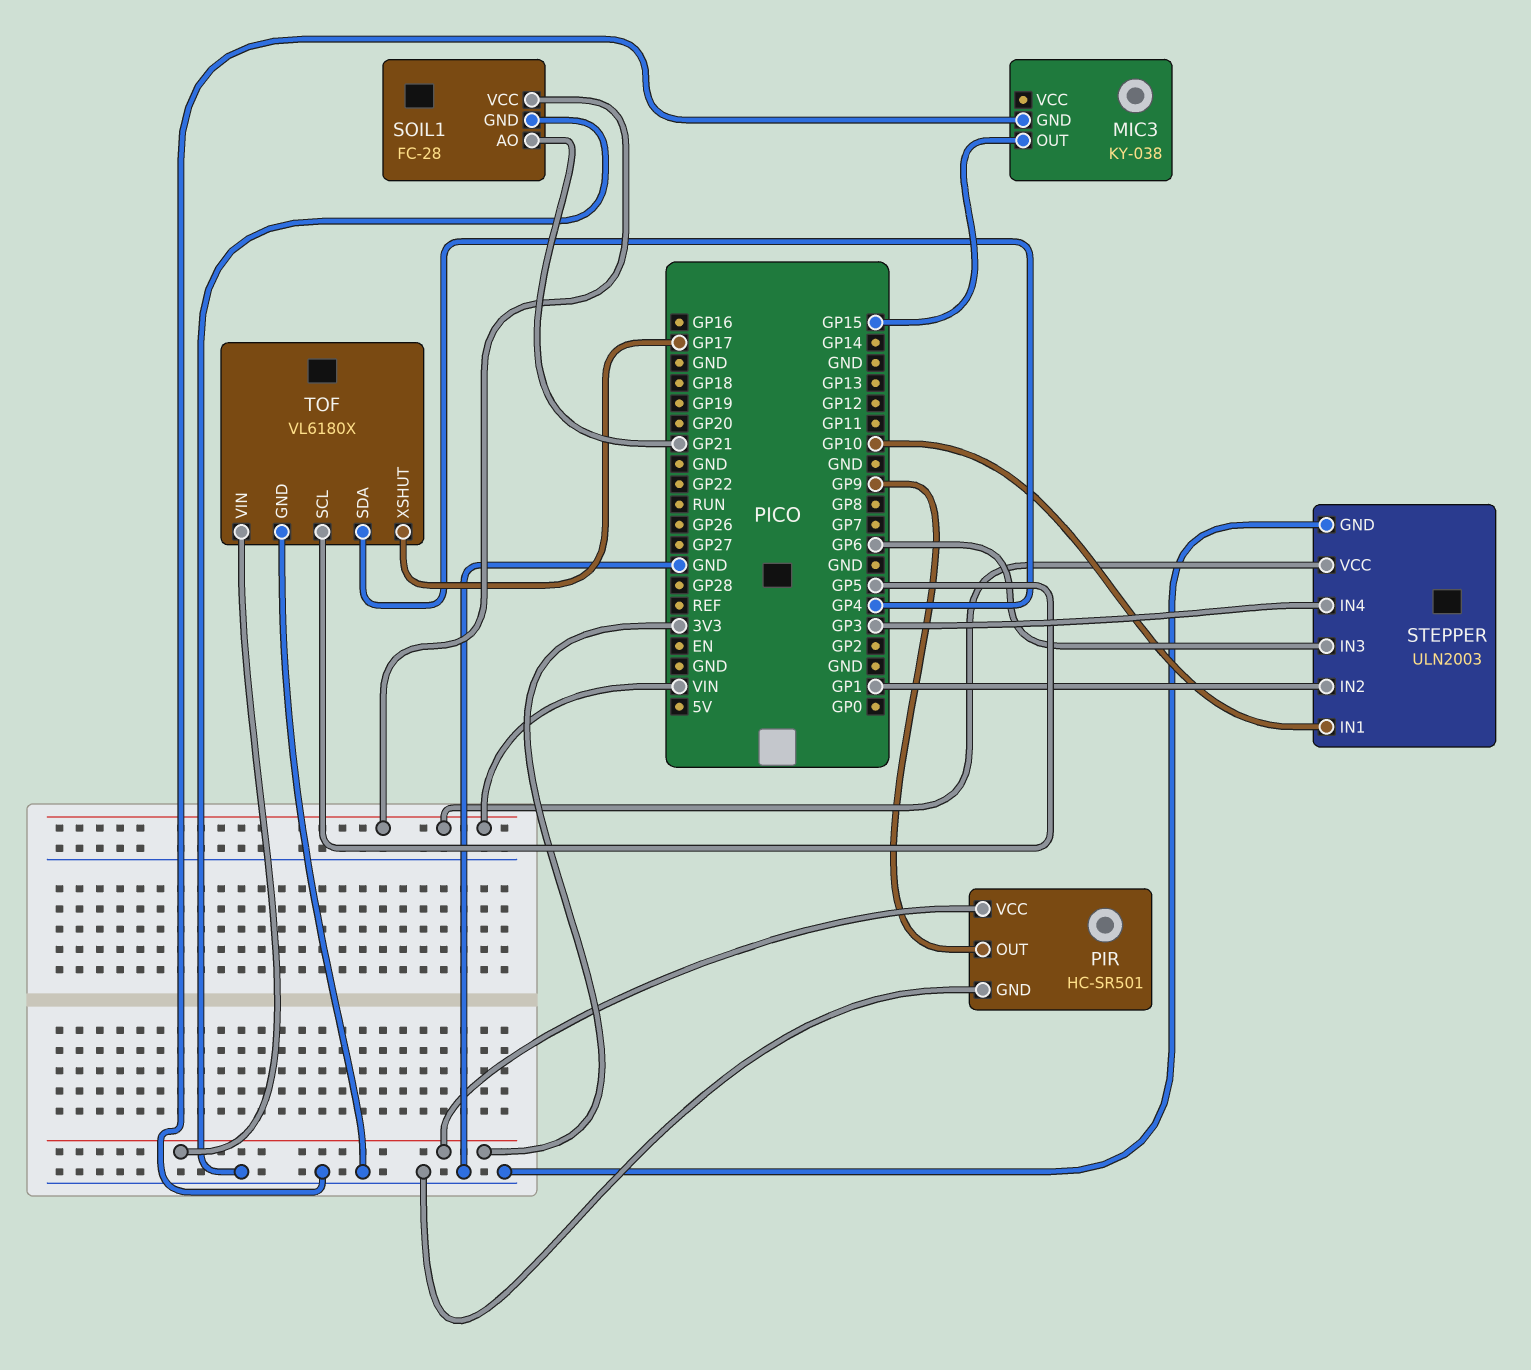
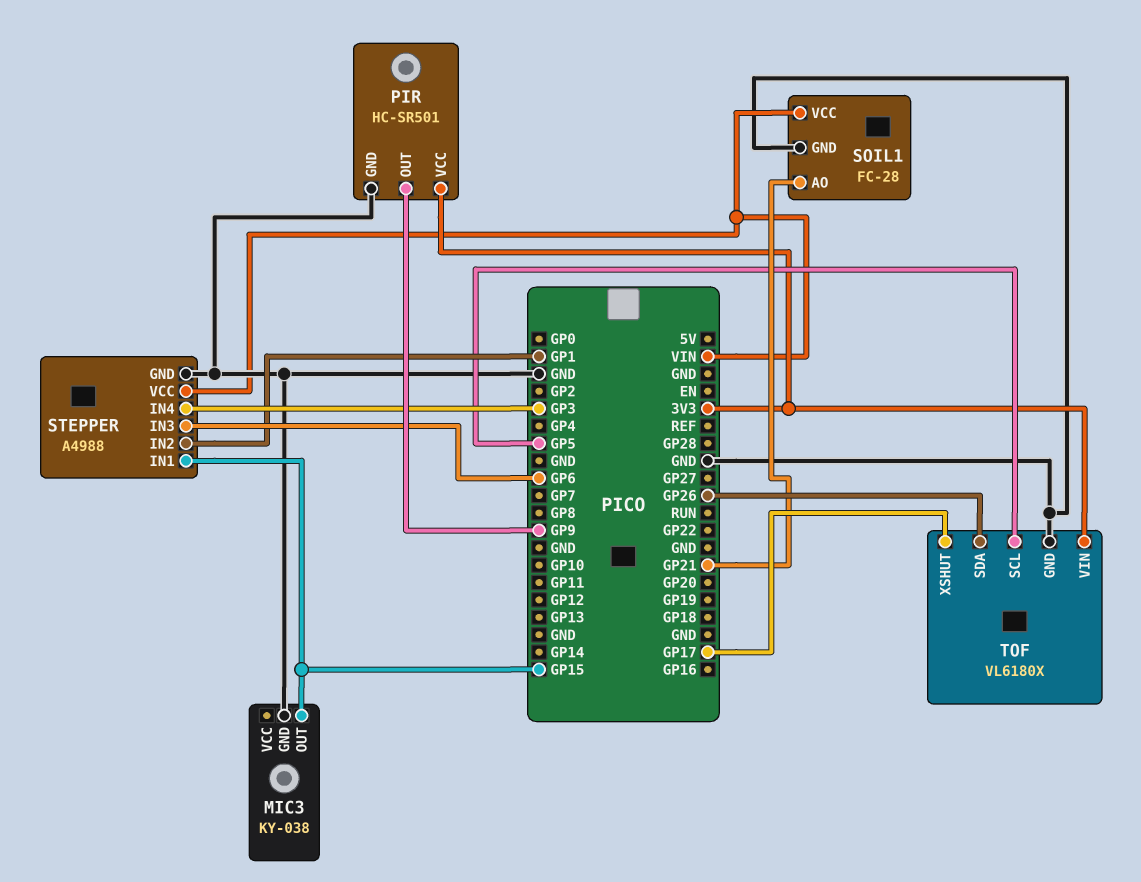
STEPPER: ULN2003 -> A4988
STEPPER pin IN1: GP10 -> GP15
TOF pin SDA: GP4 -> GP26

